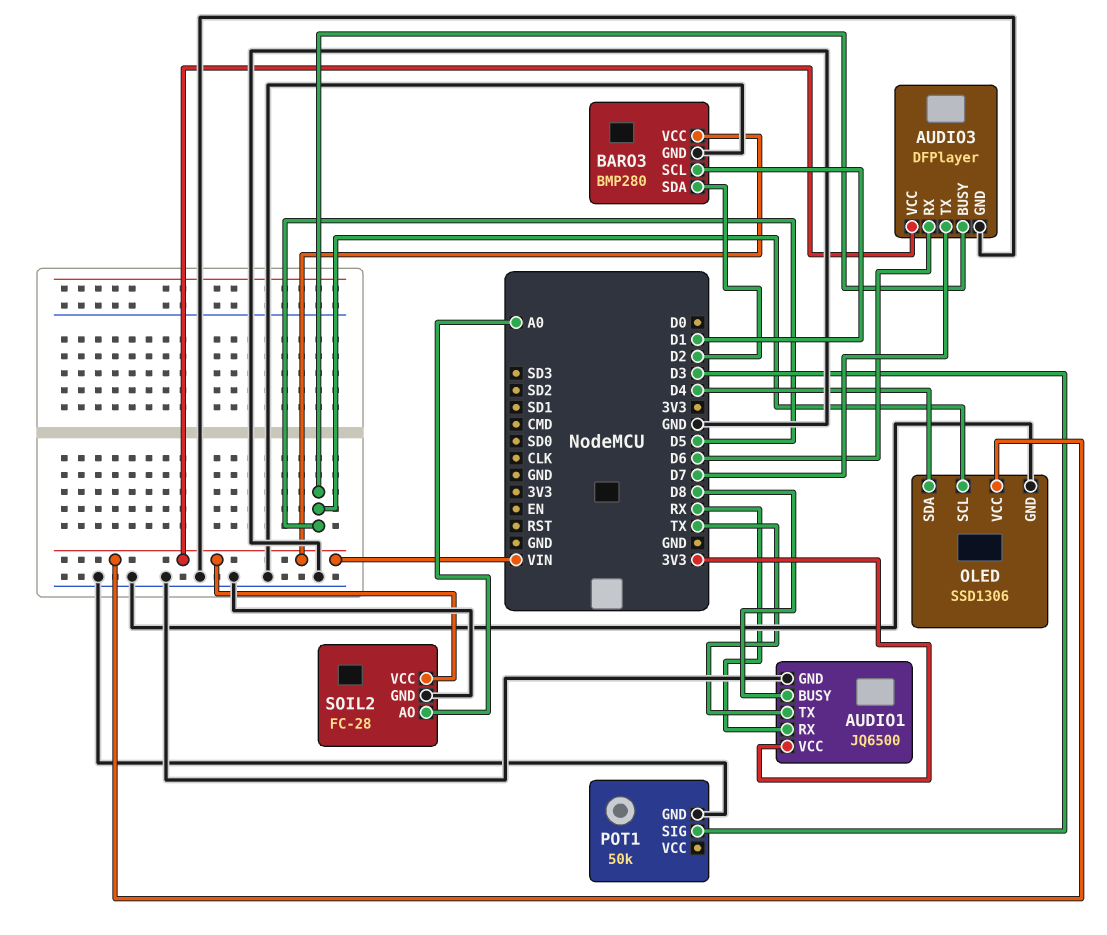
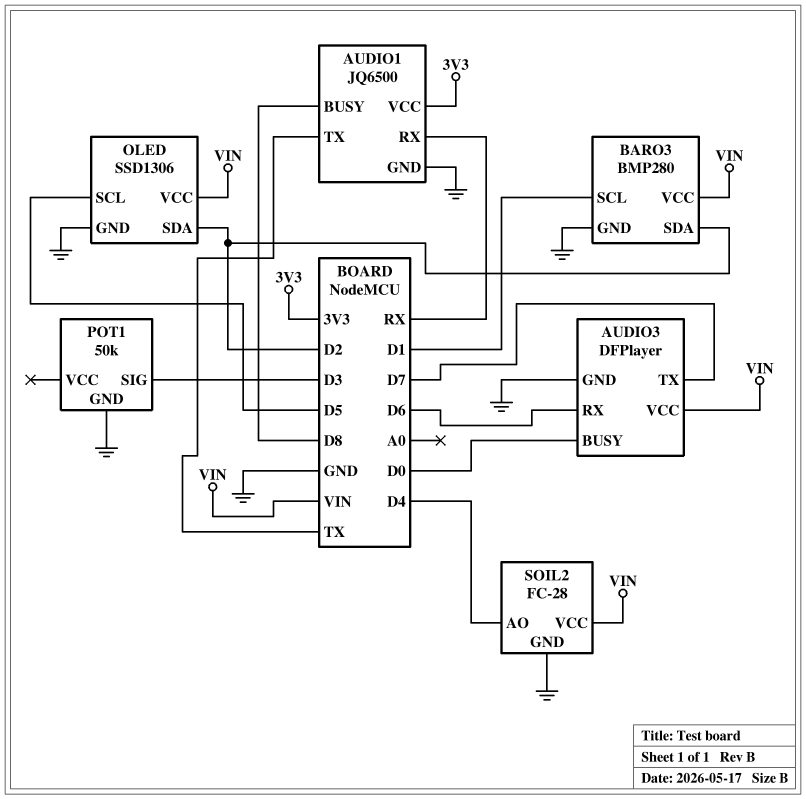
AUDIO3 pin BUSY: D5 -> D0
OLED pin SDA: D4 -> D2
SOIL2 pin AO: A0 -> D4

